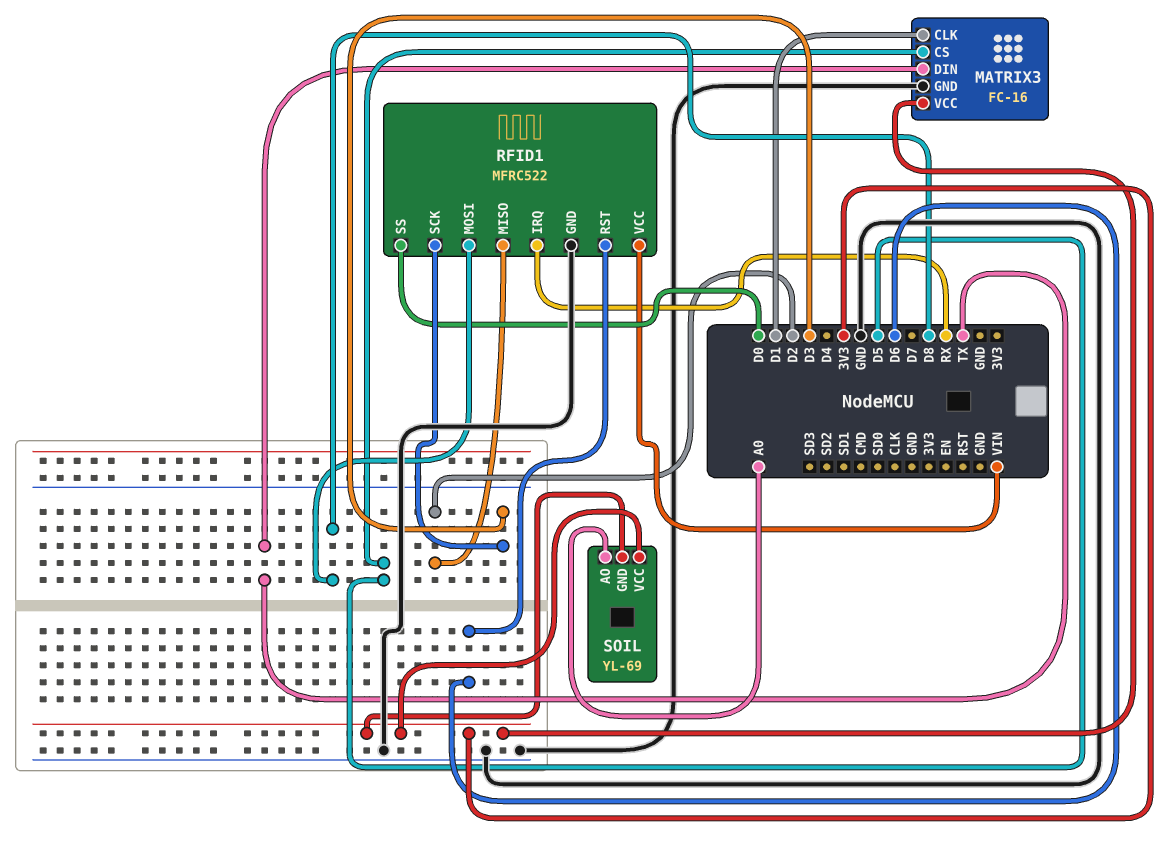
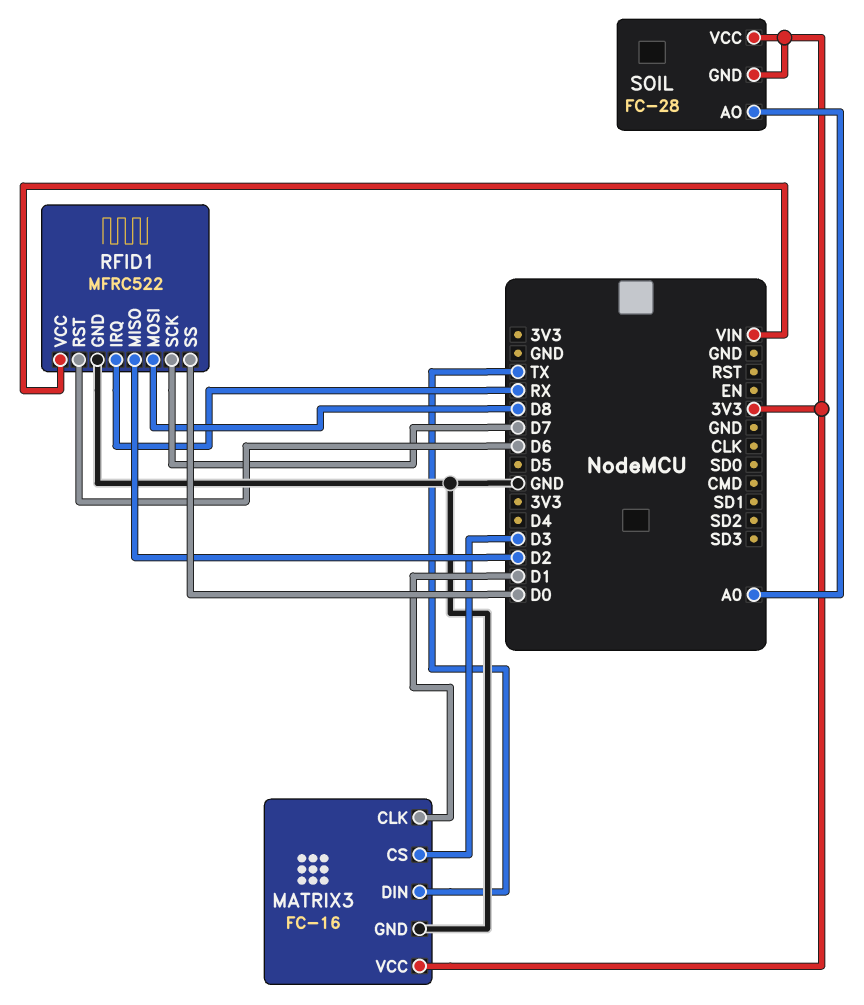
MATRIX3 pin CS: D5 -> D3
RFID1 pin SCK: D3 -> D7
SOIL: YL-69 -> FC-28

